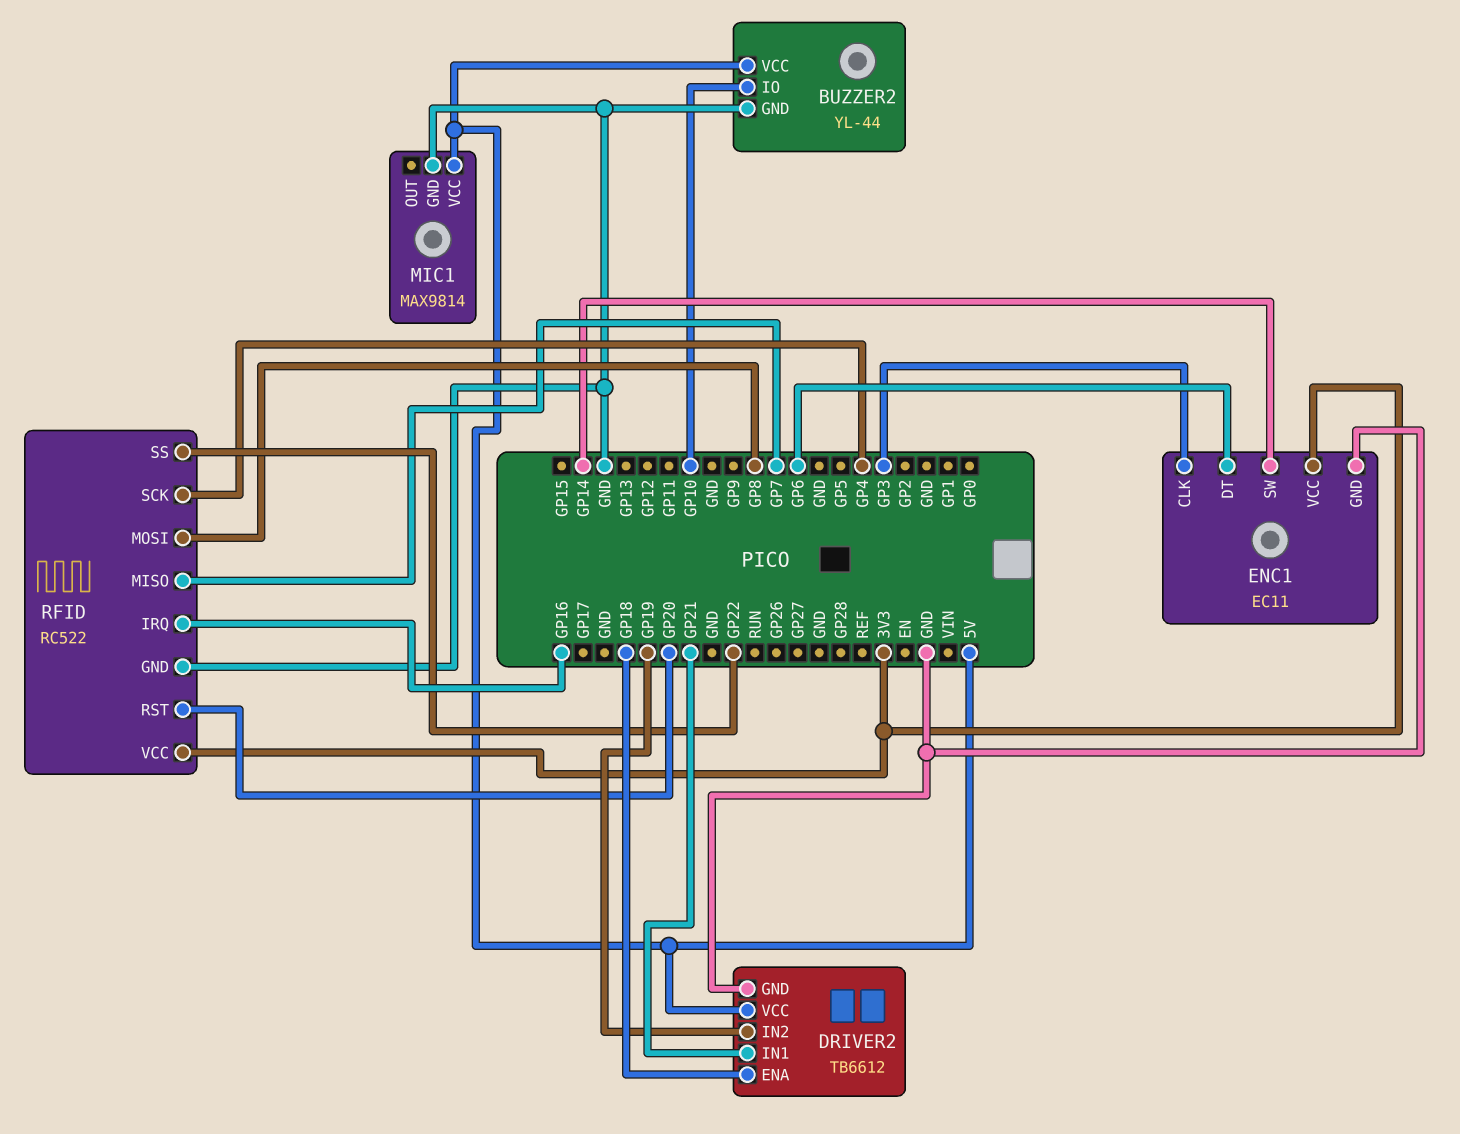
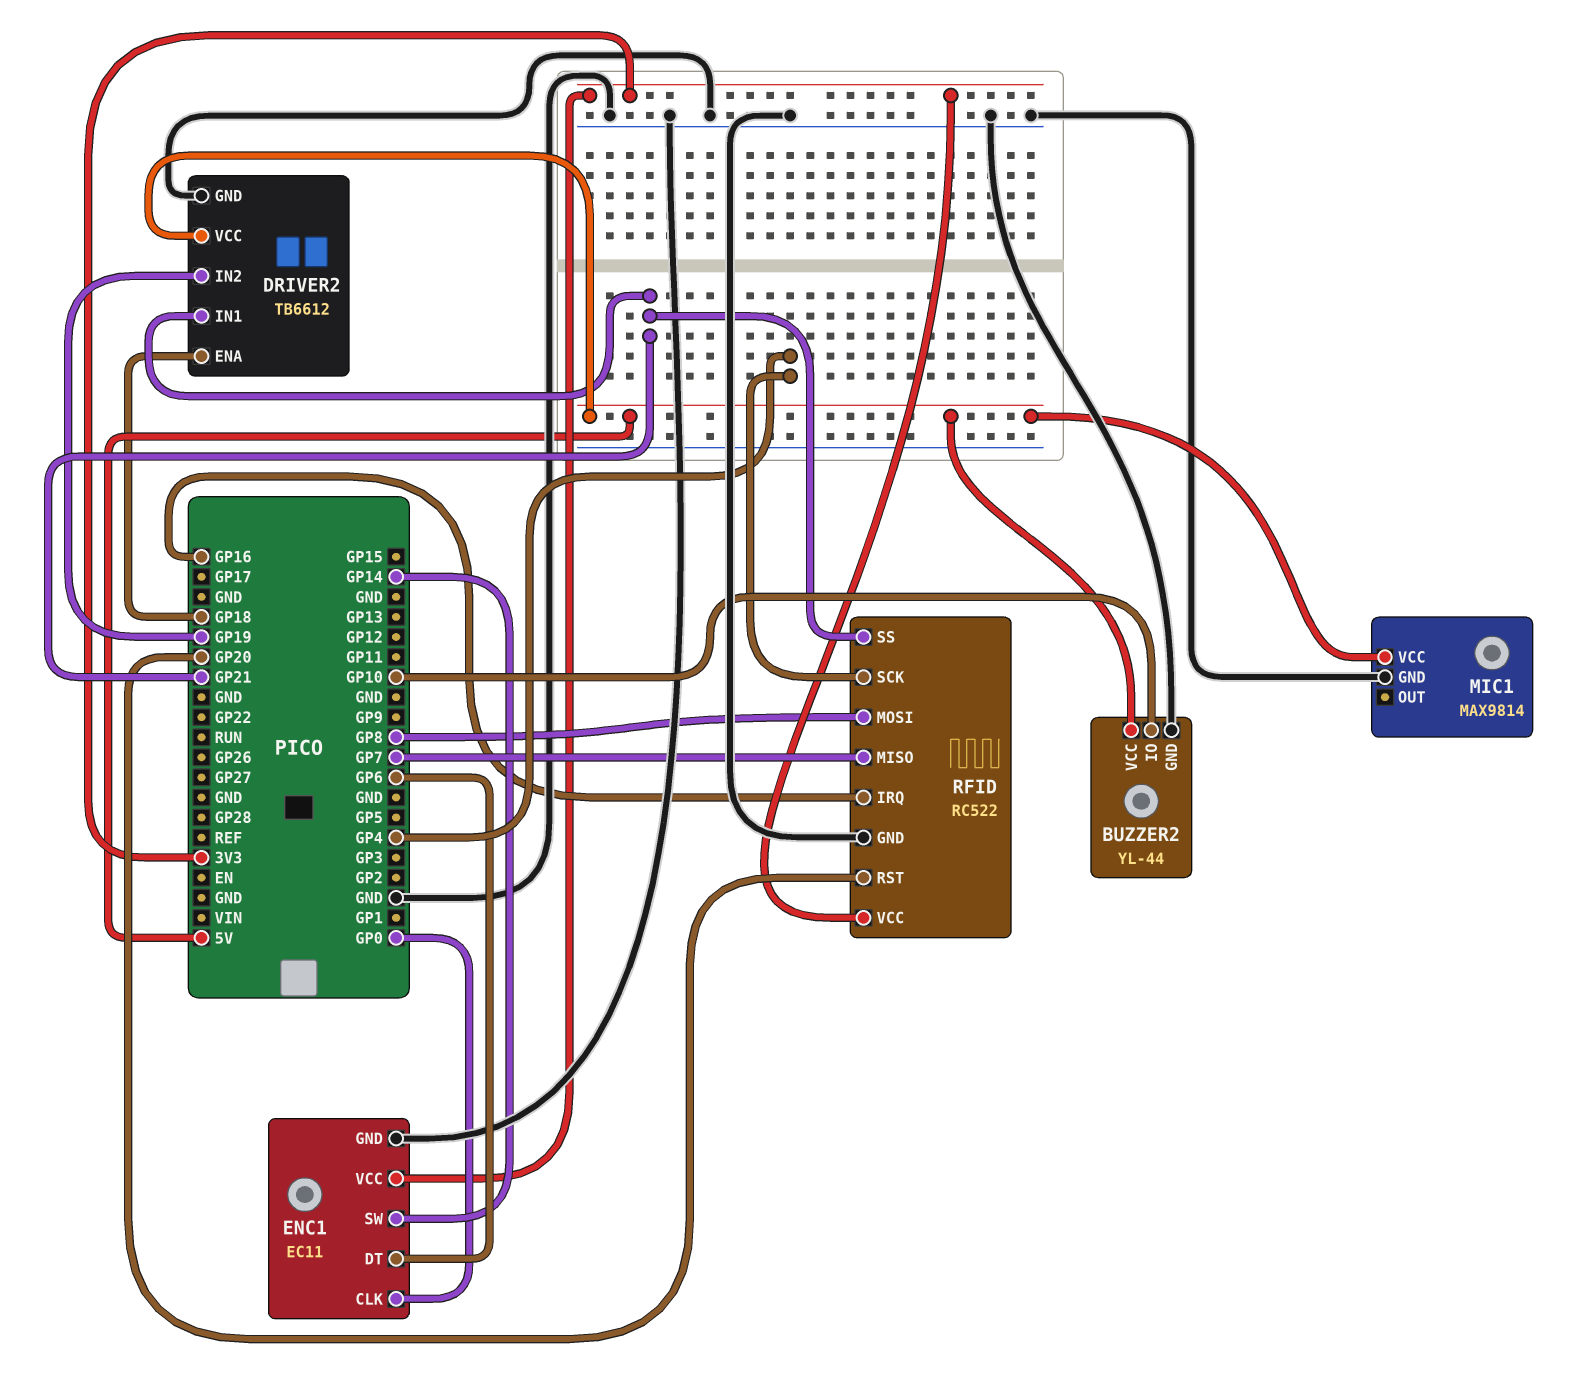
ENC1 pin CLK: GP3 -> GP0
RFID pin SS: GP22 -> GP21

